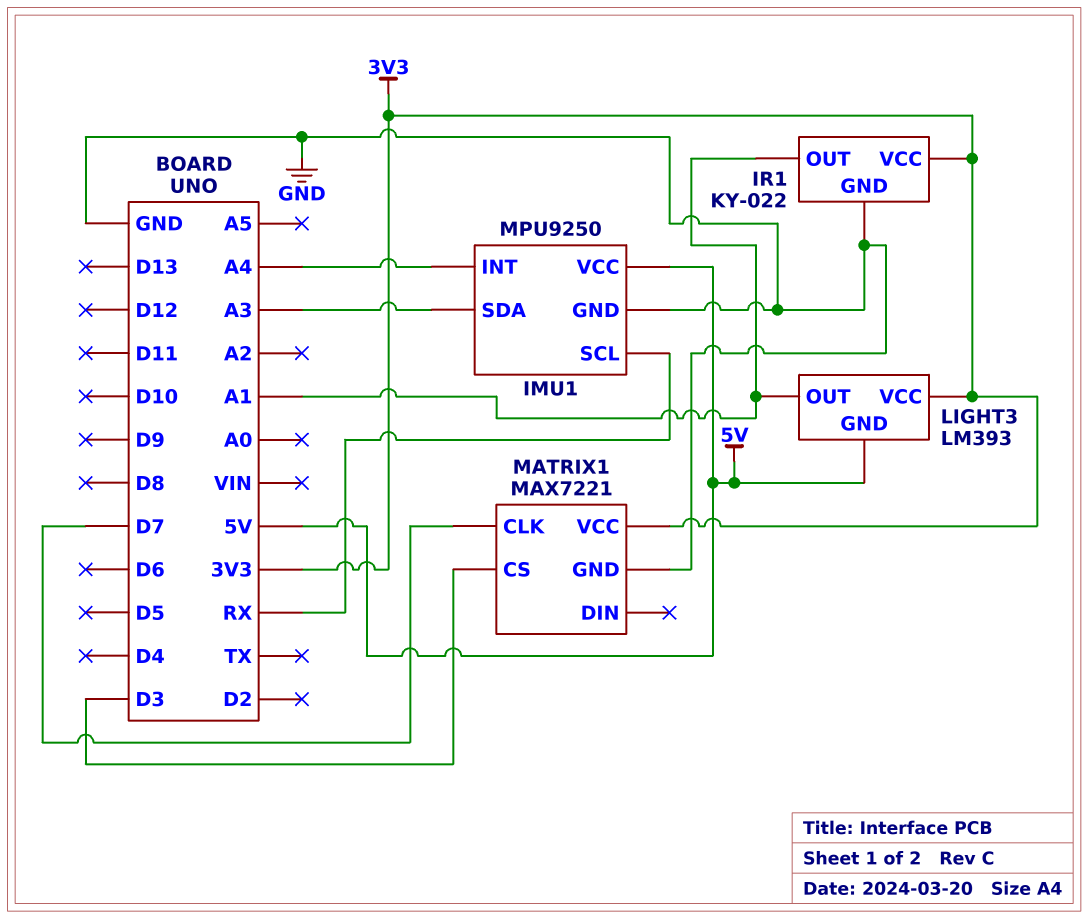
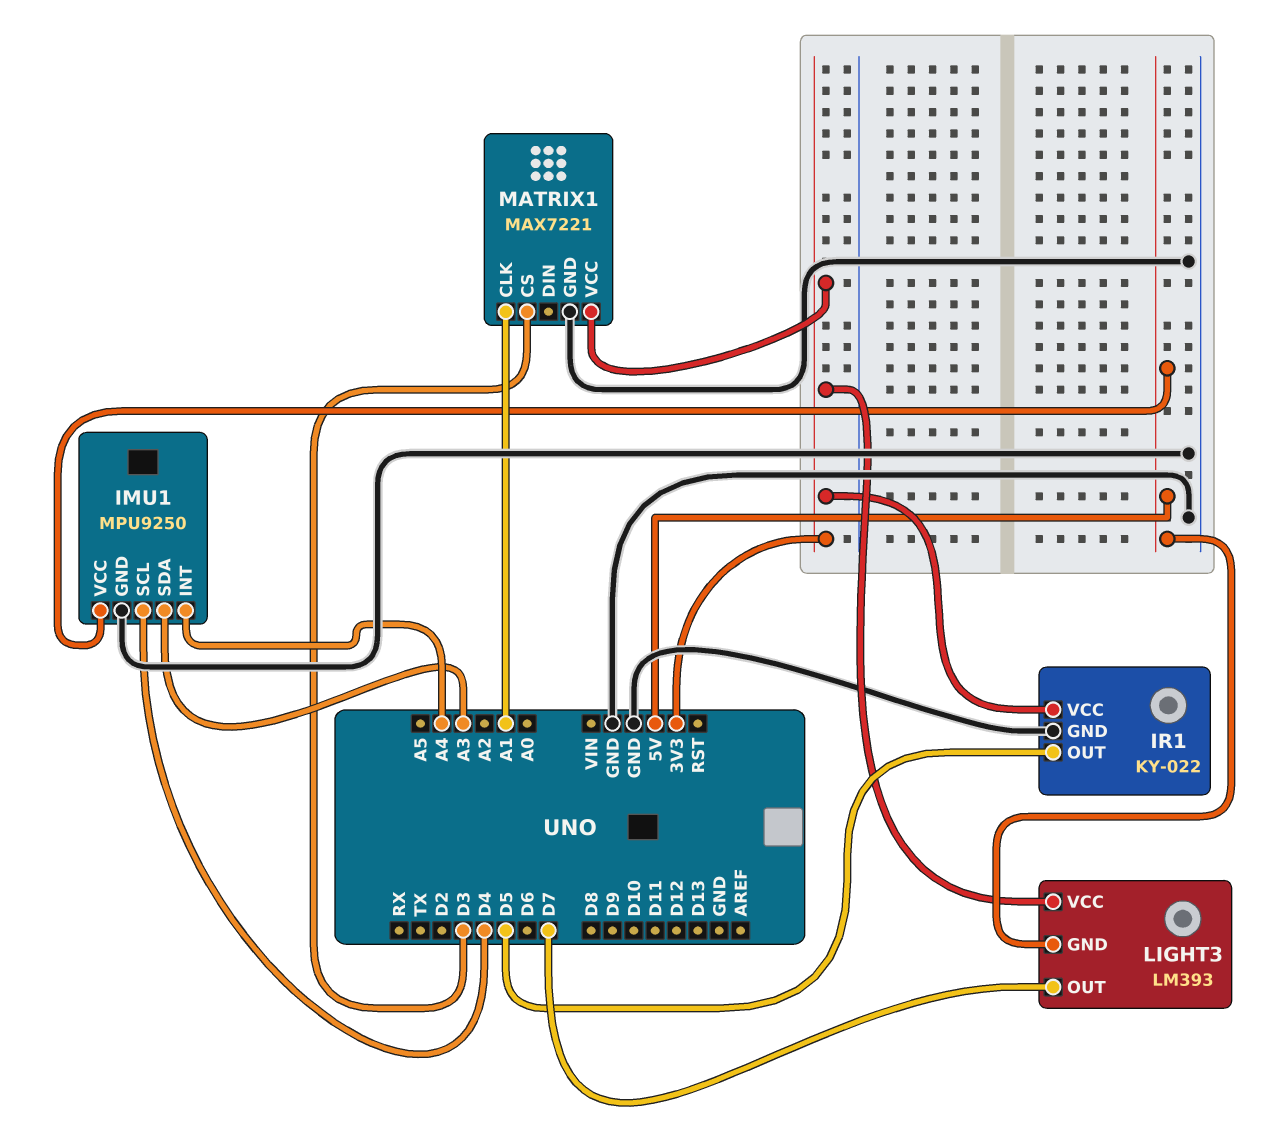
IMU1 pin SCL: RX -> D4
IR1 pin OUT: A1 -> D5
LIGHT3 pin OUT: A1 -> D7
MATRIX1 pin CLK: D7 -> A1

